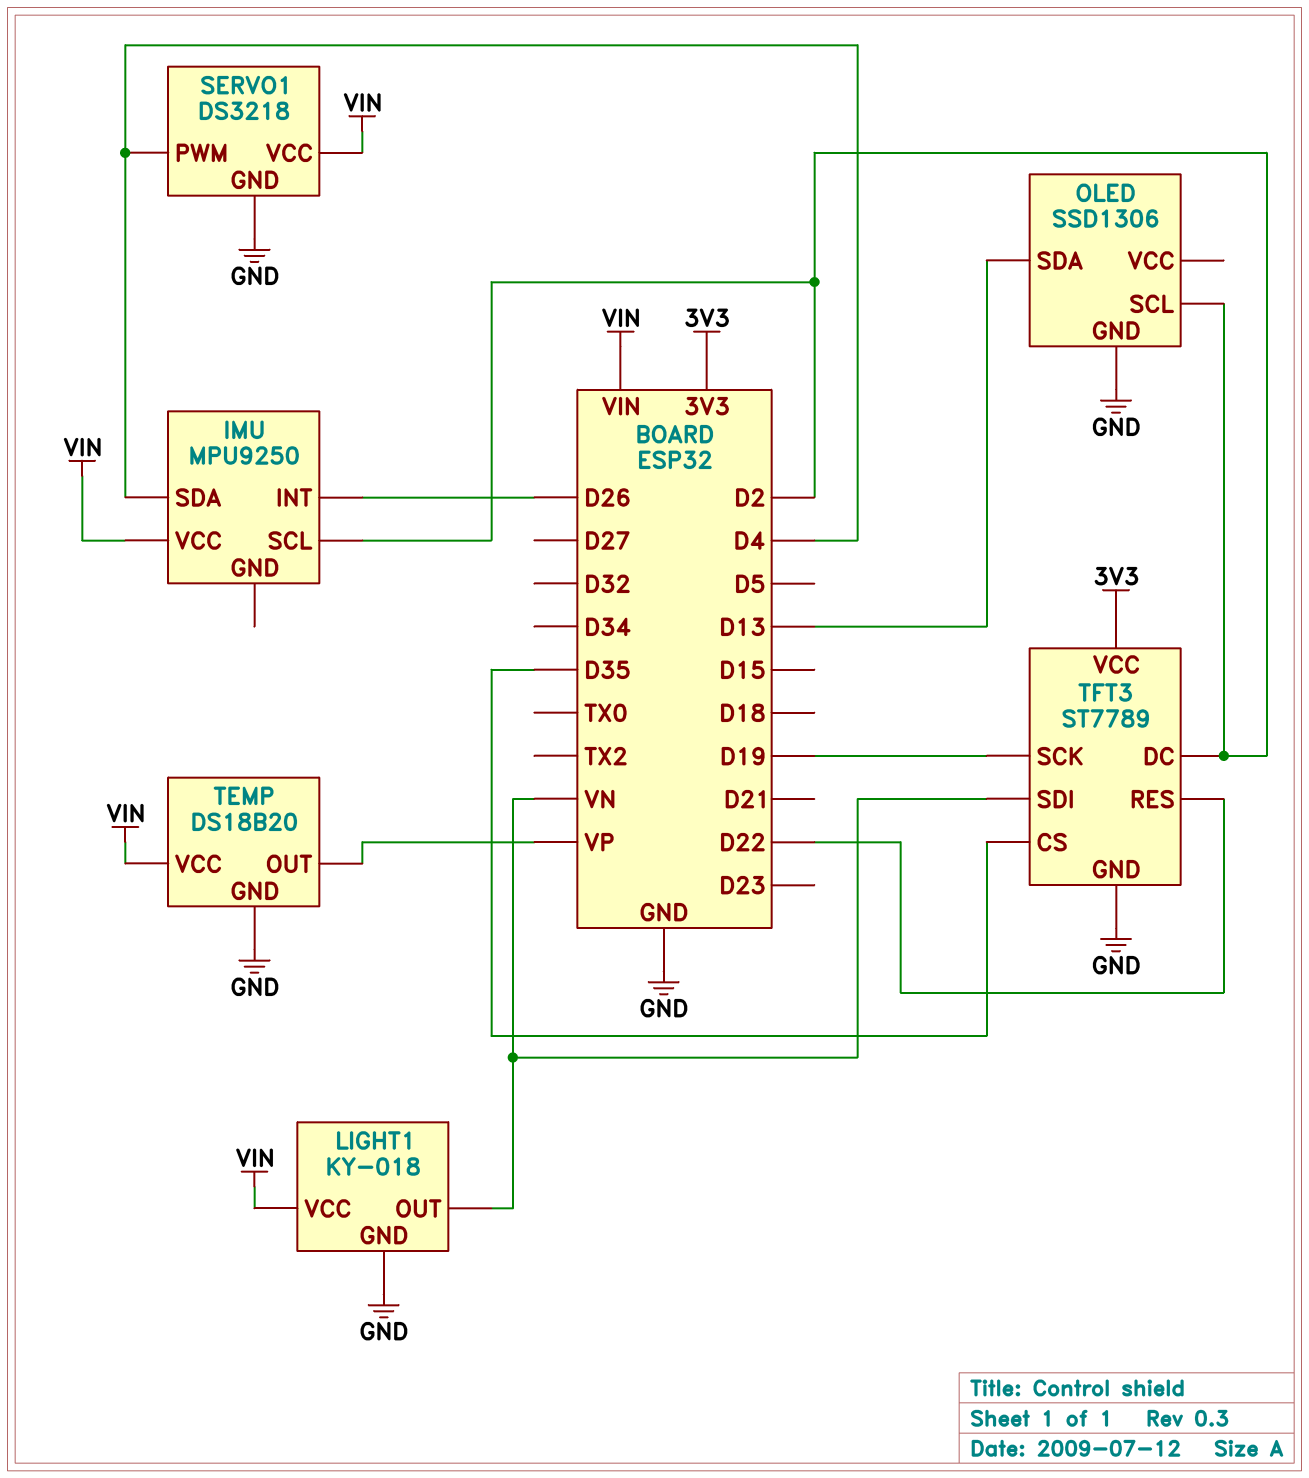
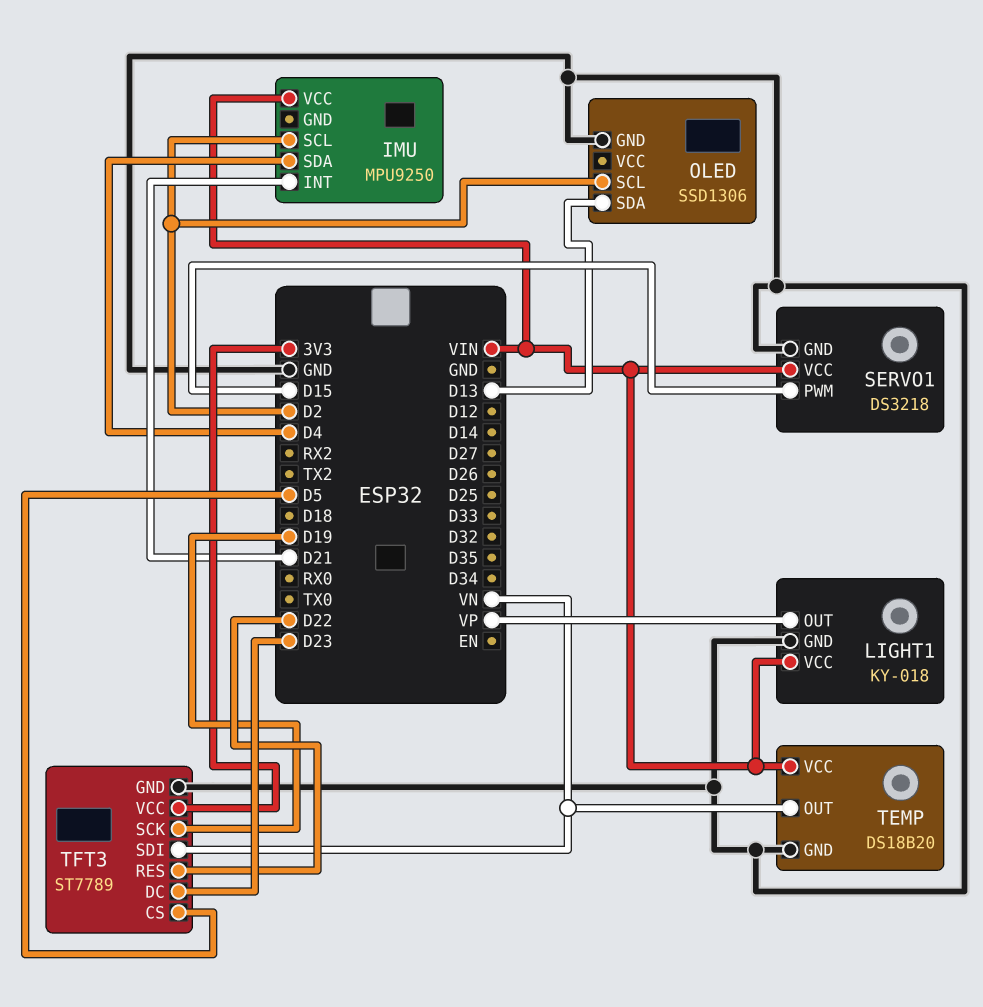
IMU pin INT: D26 -> D21
LIGHT1 pin OUT: VN -> VP
SERVO1 pin PWM: D4 -> D15
TEMP pin OUT: VP -> VN
TFT3 pin CS: D35 -> D5
TFT3 pin DC: D2 -> D23

